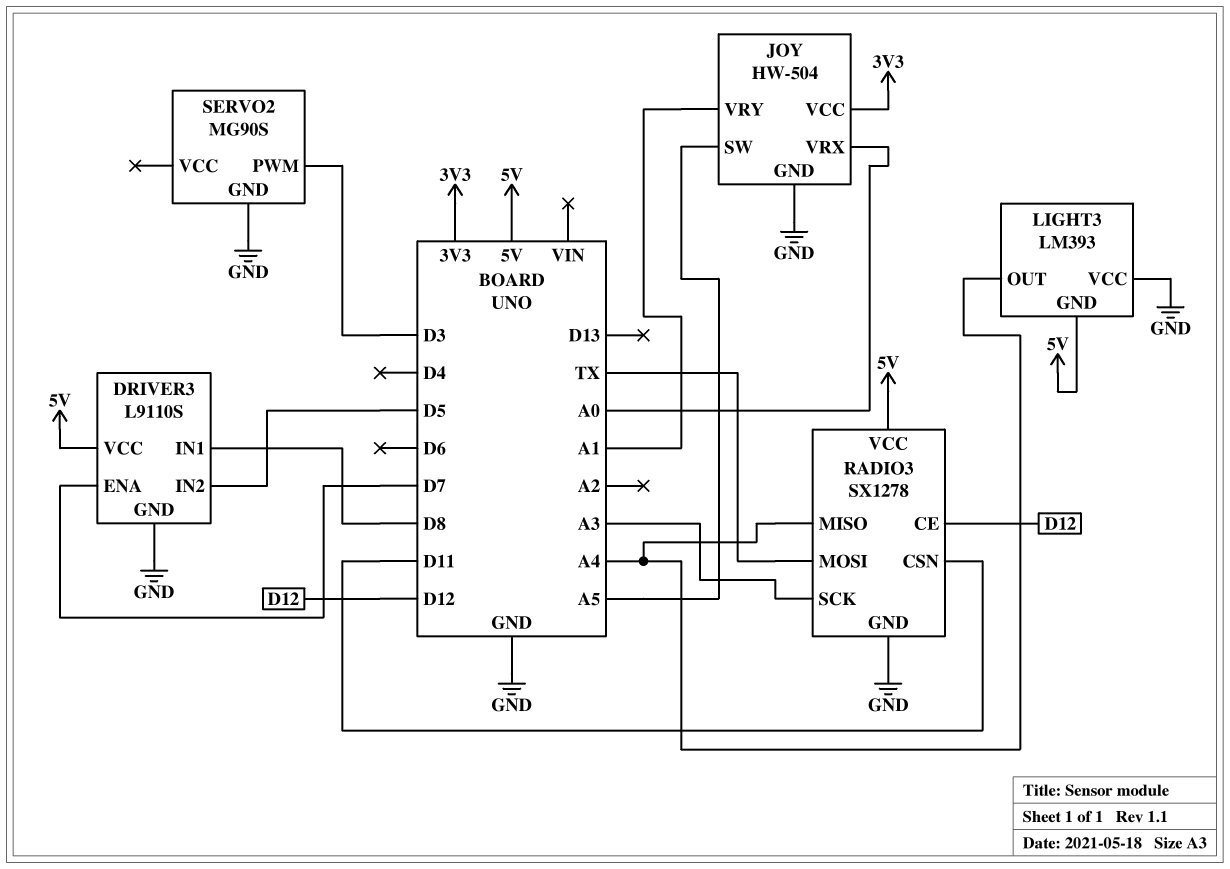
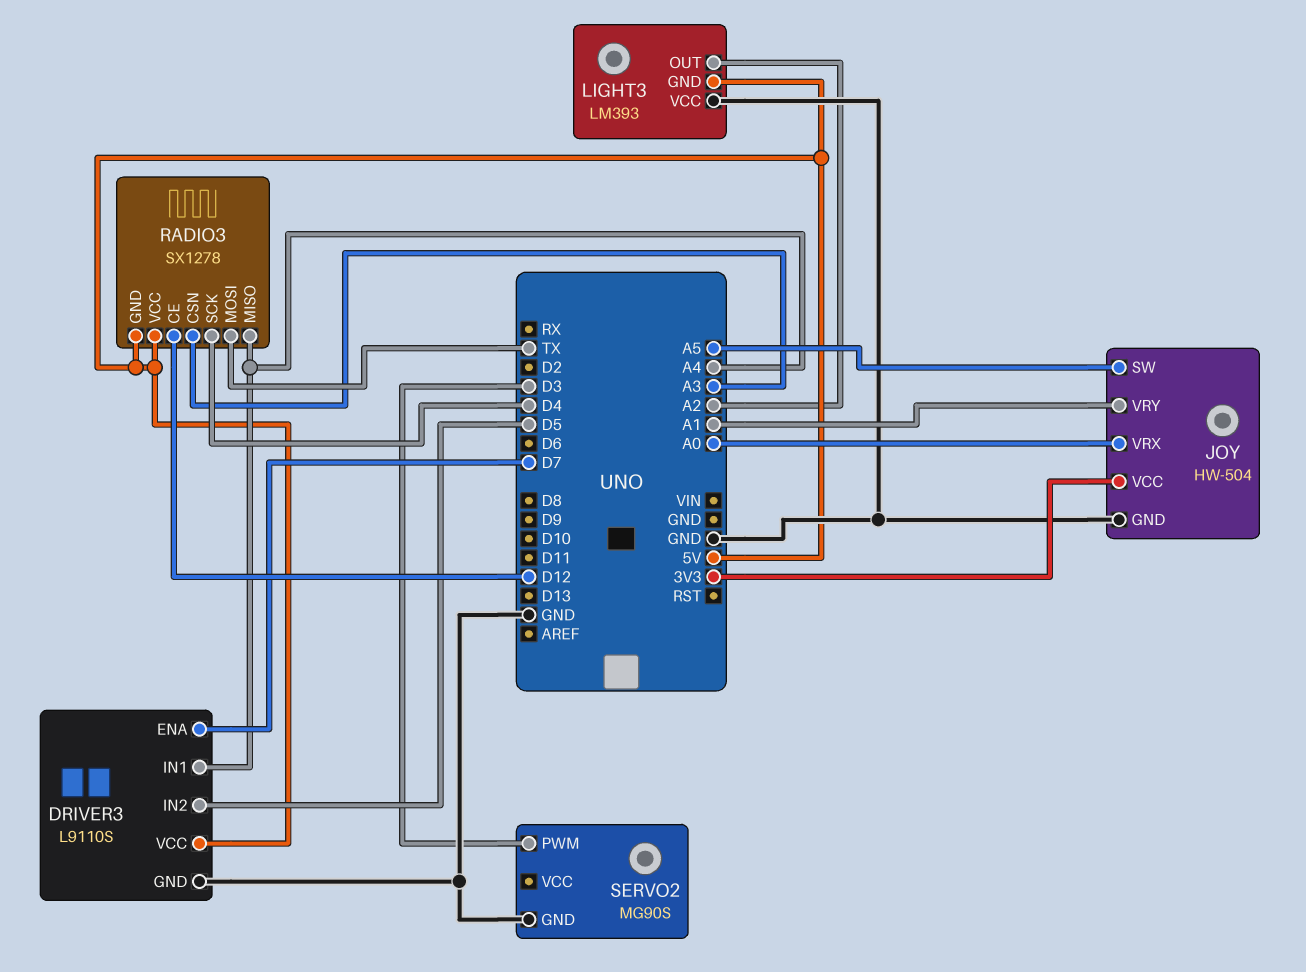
DRIVER3 pin IN1: D8 -> A4
LIGHT3 pin OUT: A4 -> A2
RADIO3 pin CSN: D11 -> A3
RADIO3 pin GND: GND -> 5V
RADIO3 pin SCK: A3 -> D4

